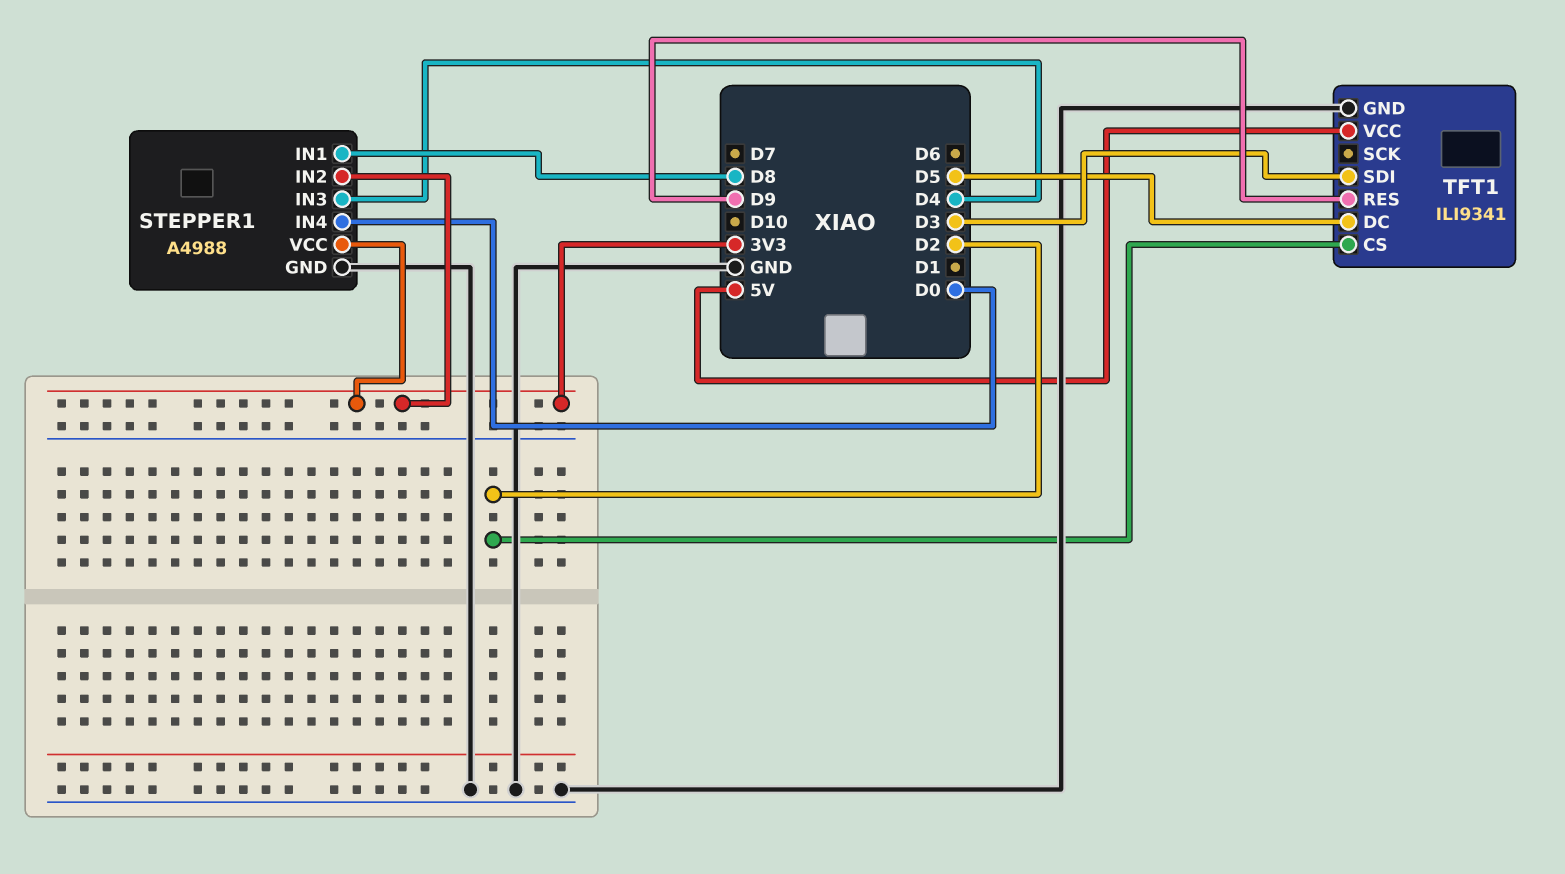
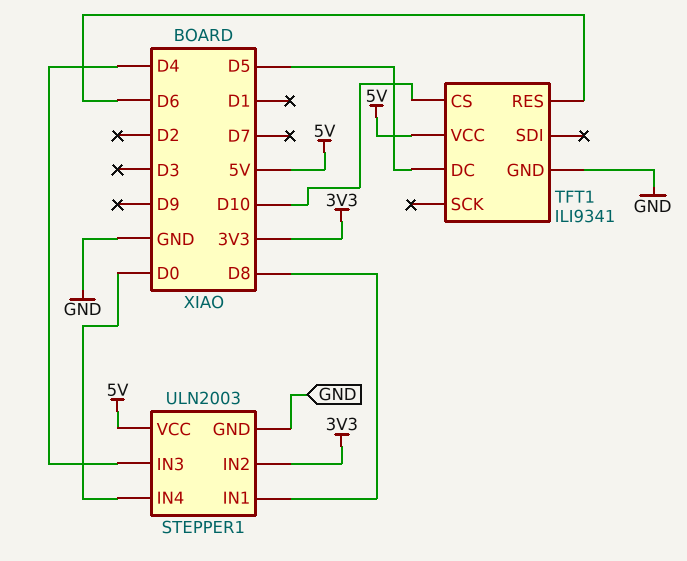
STEPPER1: A4988 -> ULN2003
STEPPER1 pin VCC: 3V3 -> 5V
TFT1 pin CS: D2 -> D10
TFT1 pin RES: D9 -> D6
TFT1 pin SDI: D3 -> none

